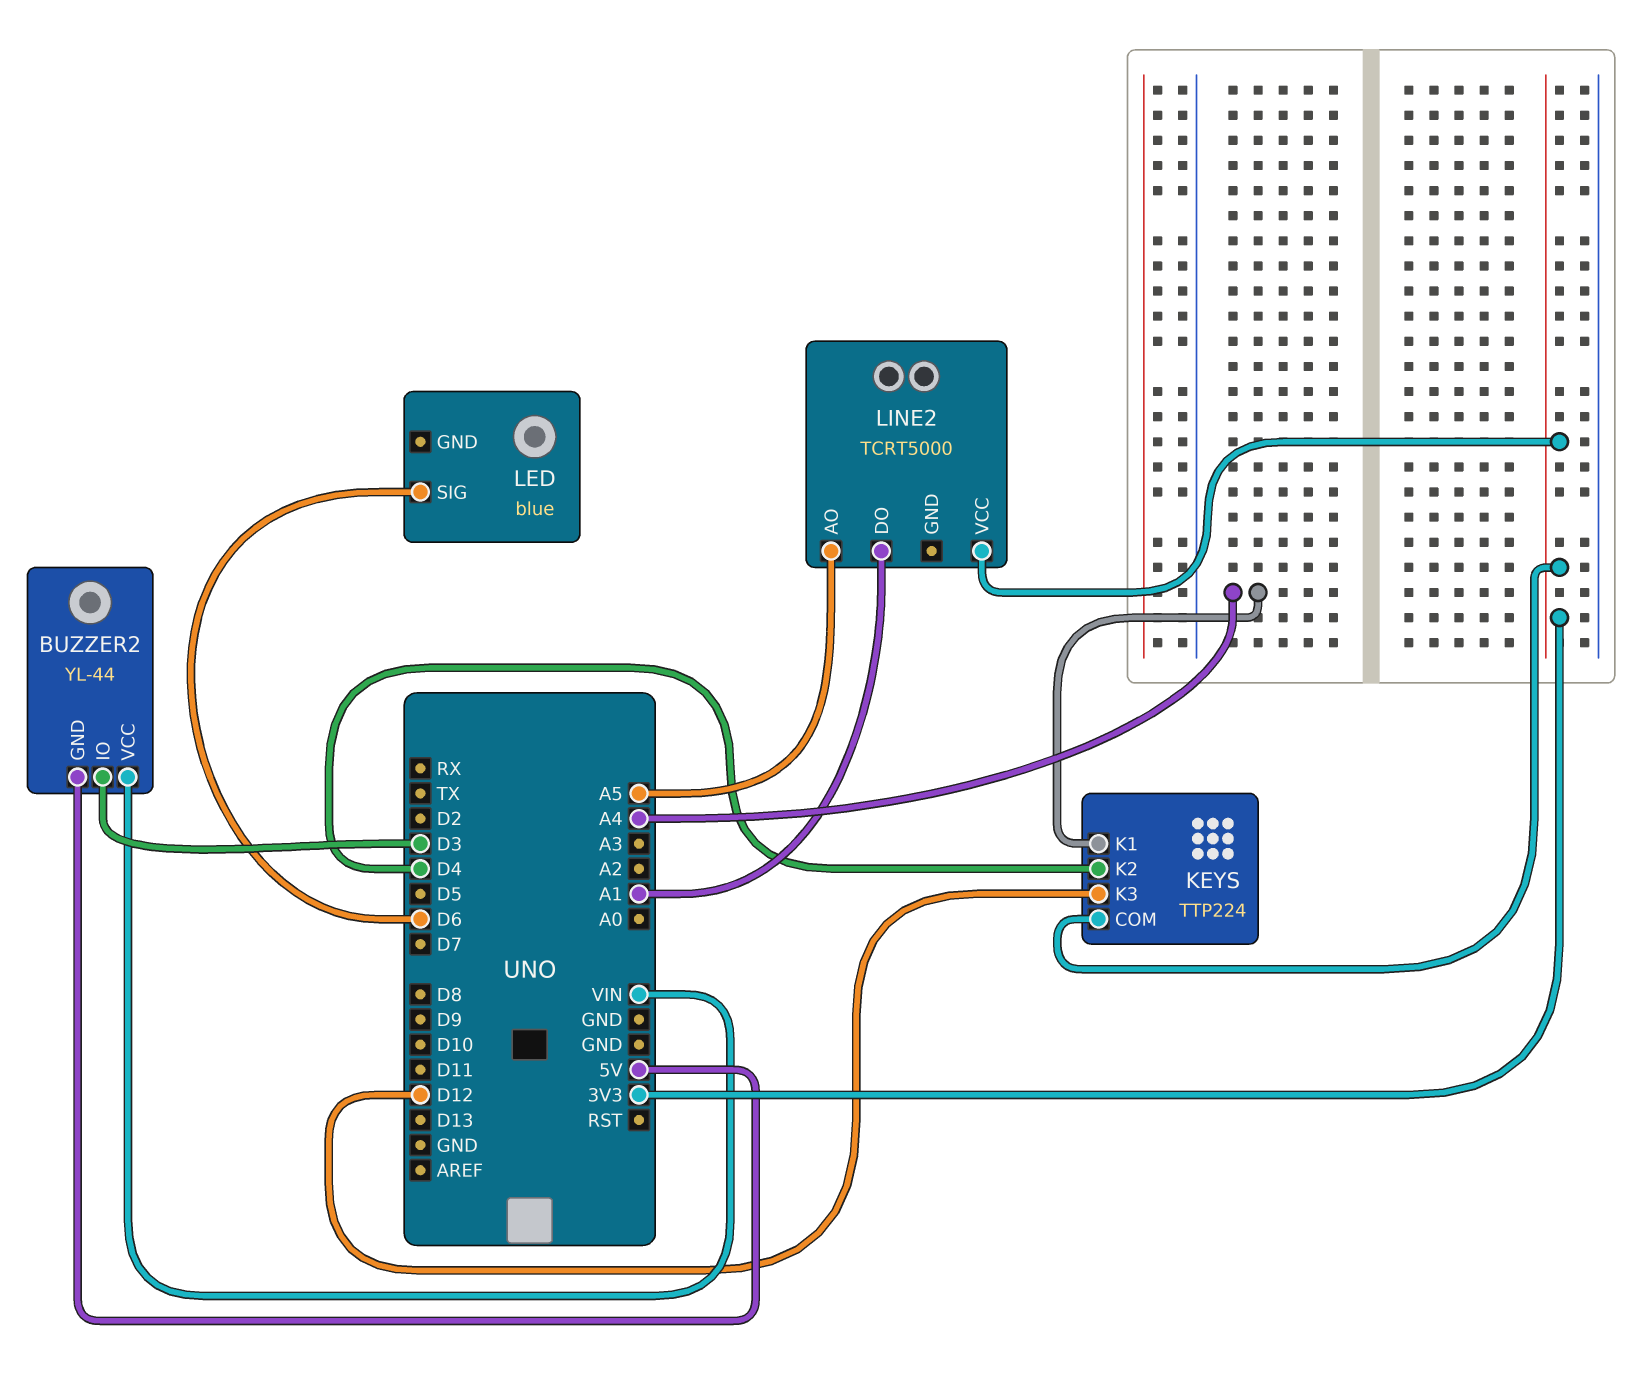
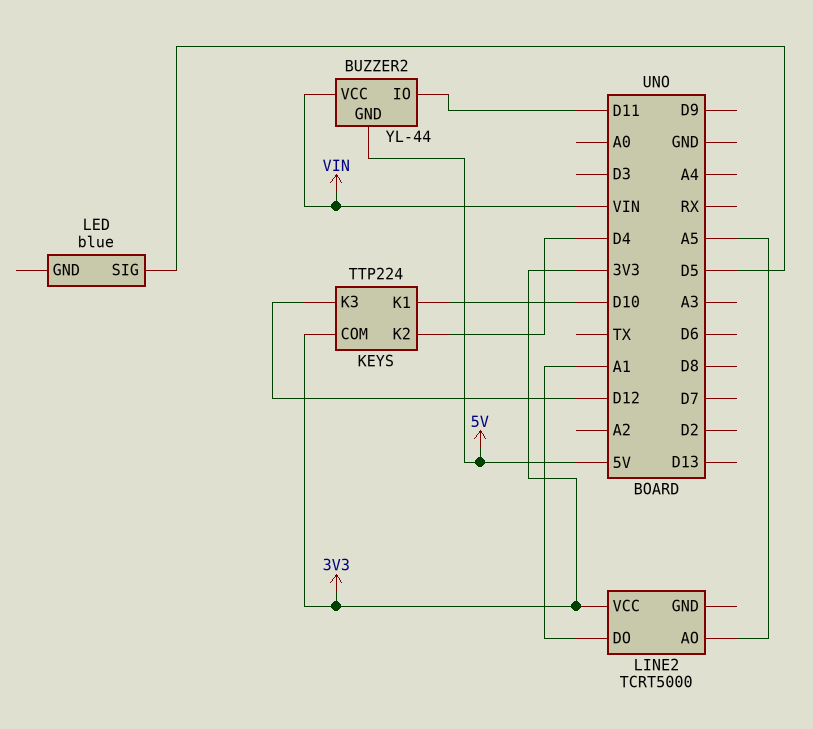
BUZZER2 pin IO: D3 -> D11
KEYS pin K1: A4 -> D10
LED pin SIG: D6 -> D5

